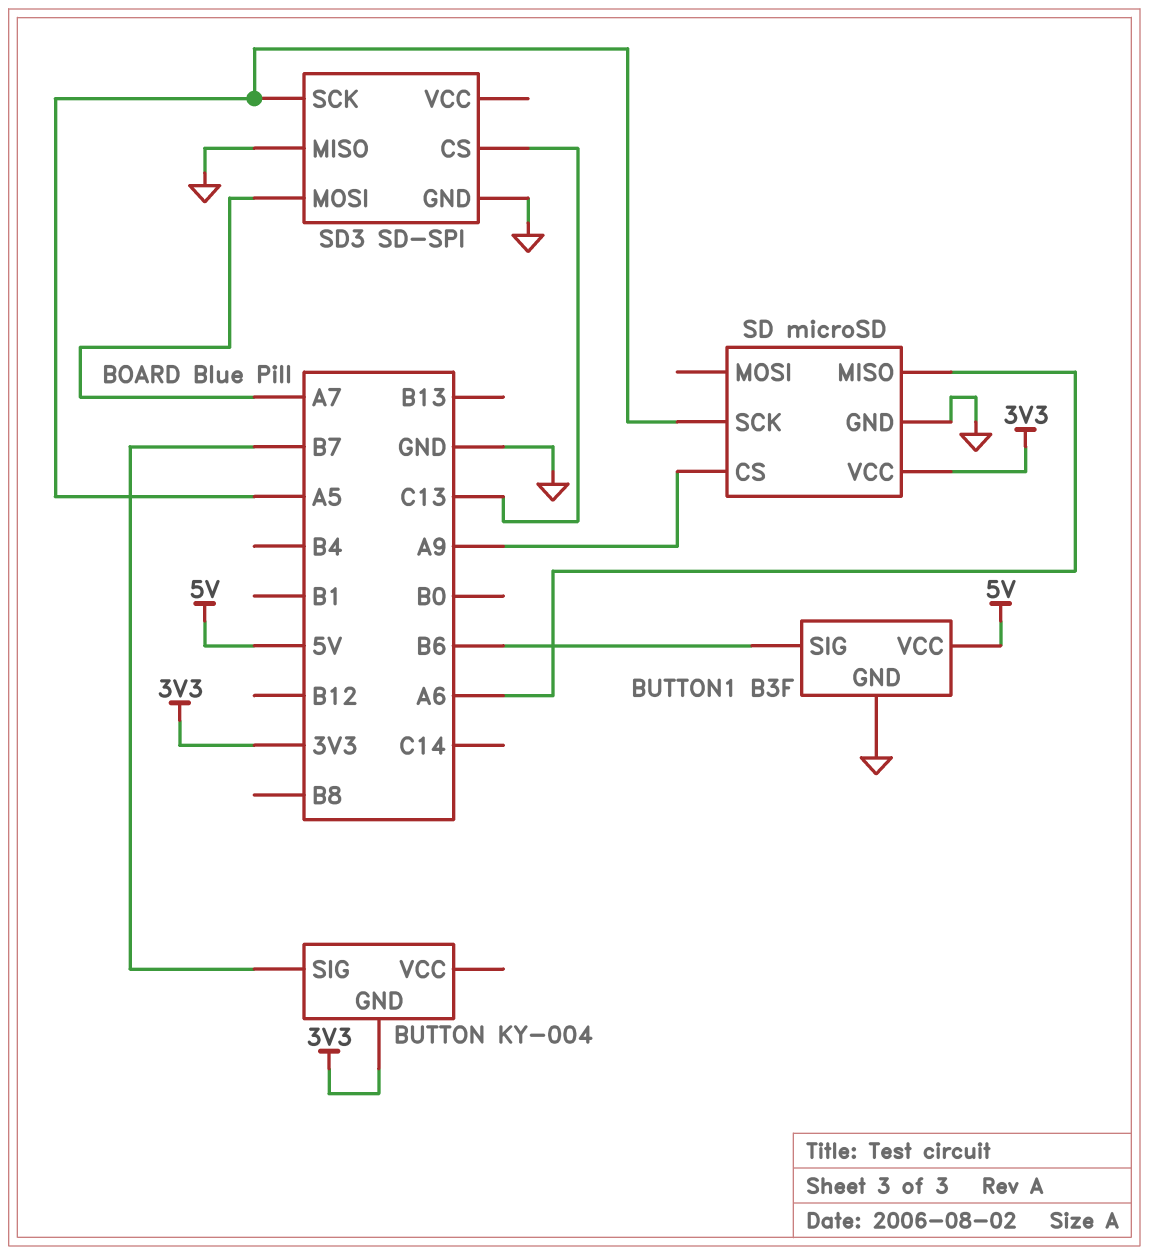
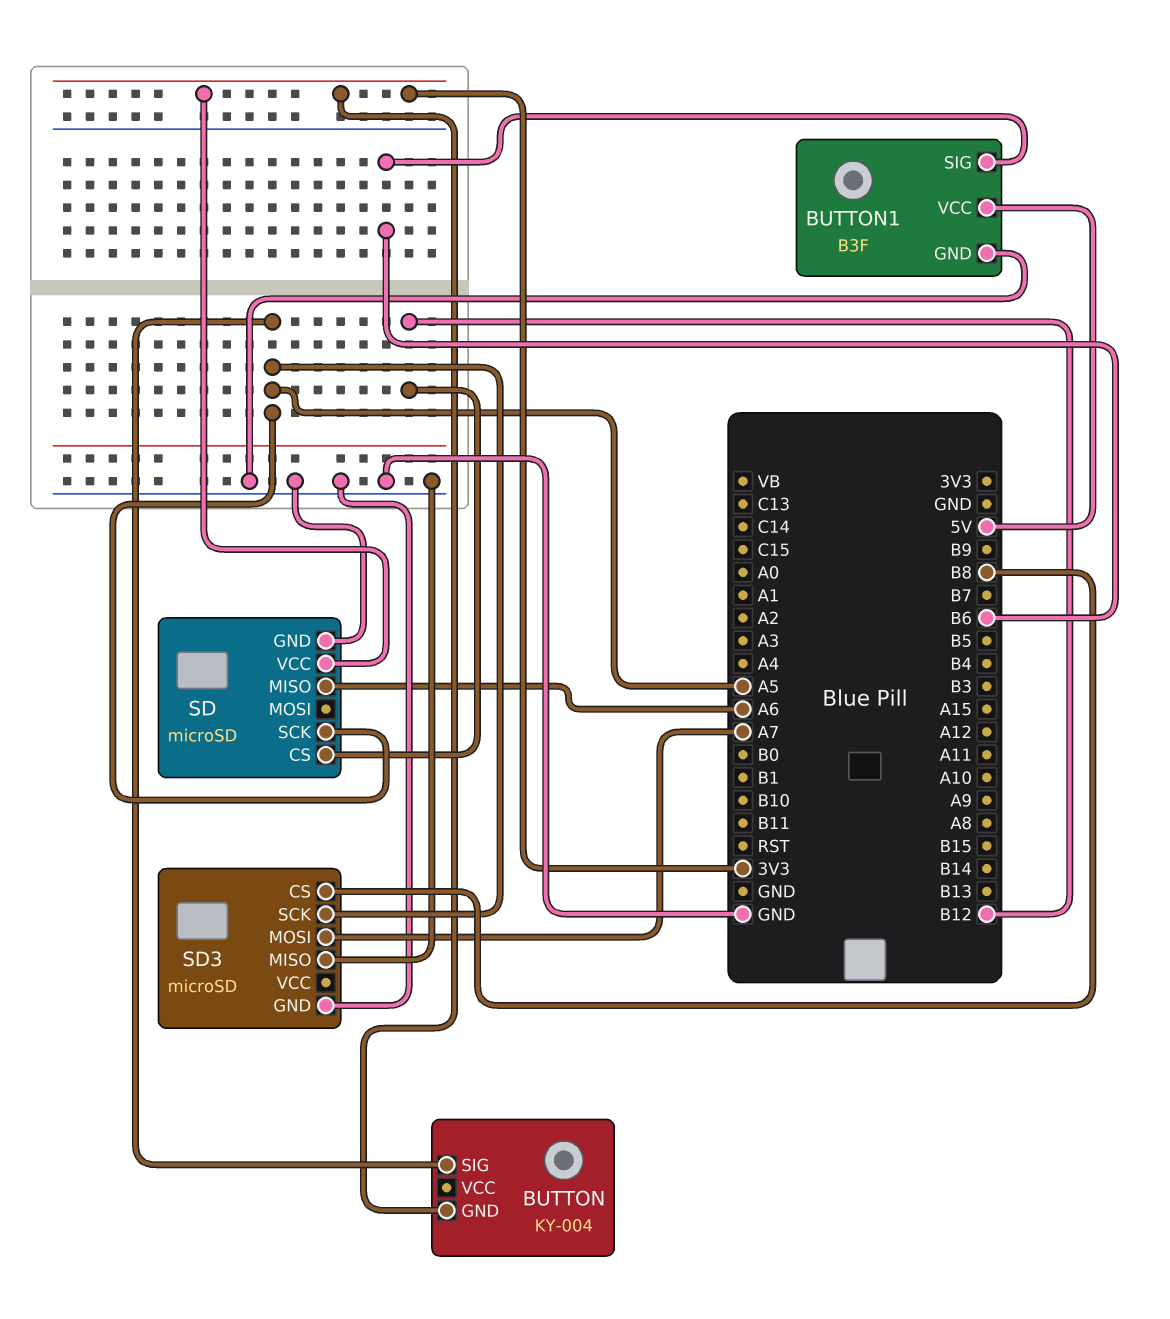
BUTTON pin SIG: B7 -> A5
SD pin CS: A9 -> B12
SD3: SD-SPI -> microSD
SD3 pin CS: C13 -> B8

